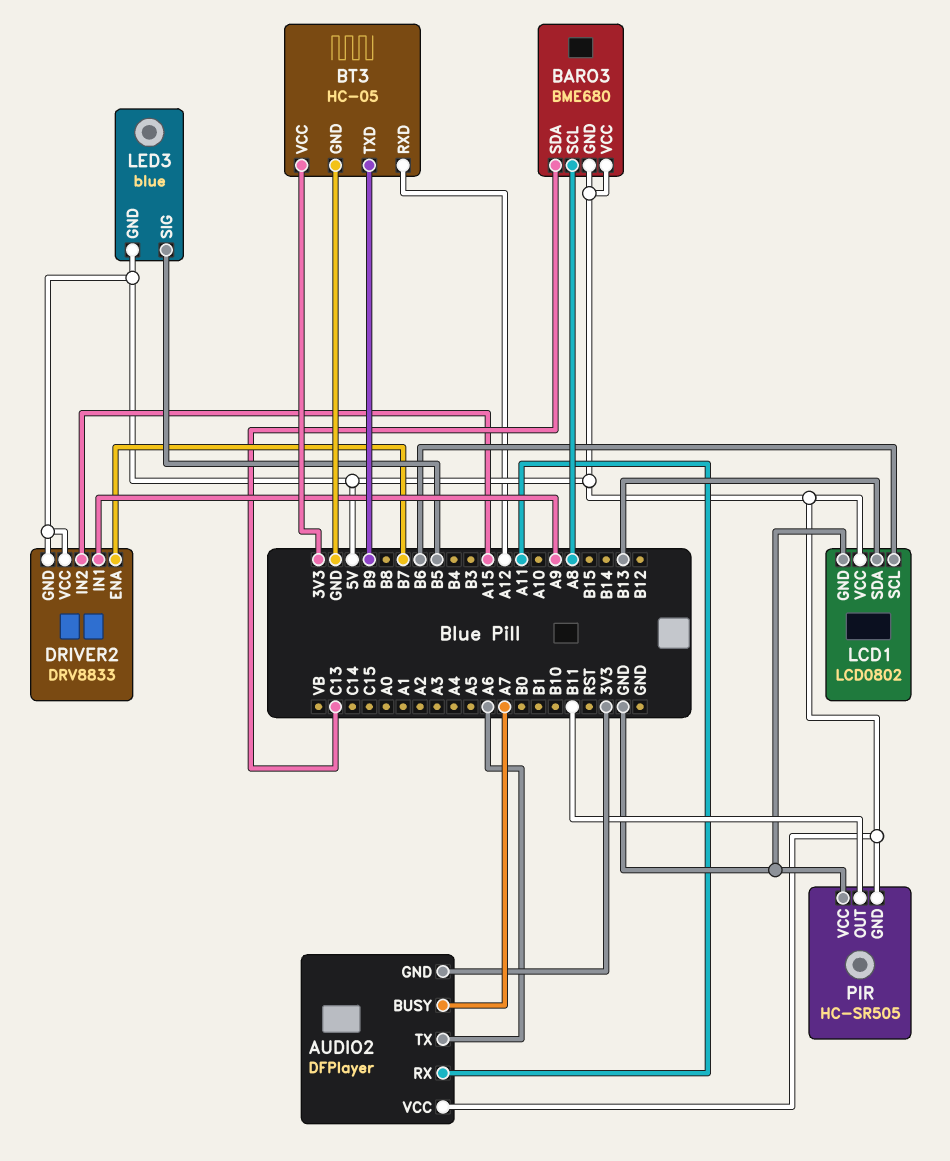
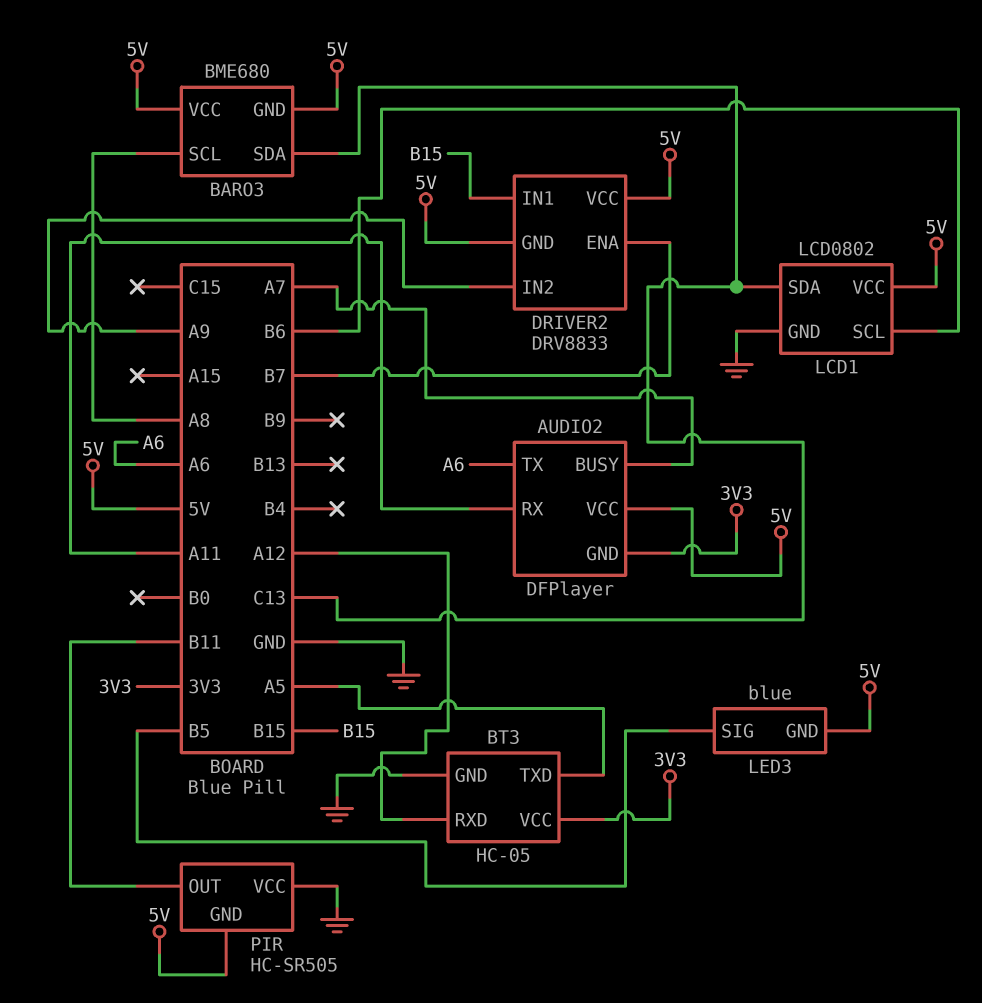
BT3 pin TXD: B9 -> A5
DRIVER2 pin IN1: A9 -> B15
DRIVER2 pin IN2: A15 -> A9
LCD1 pin SDA: B13 -> C13

